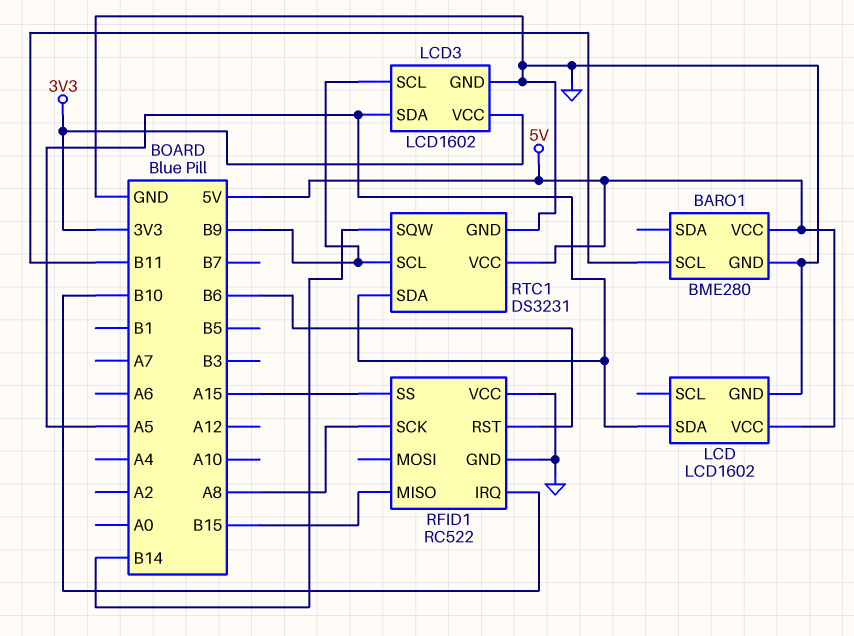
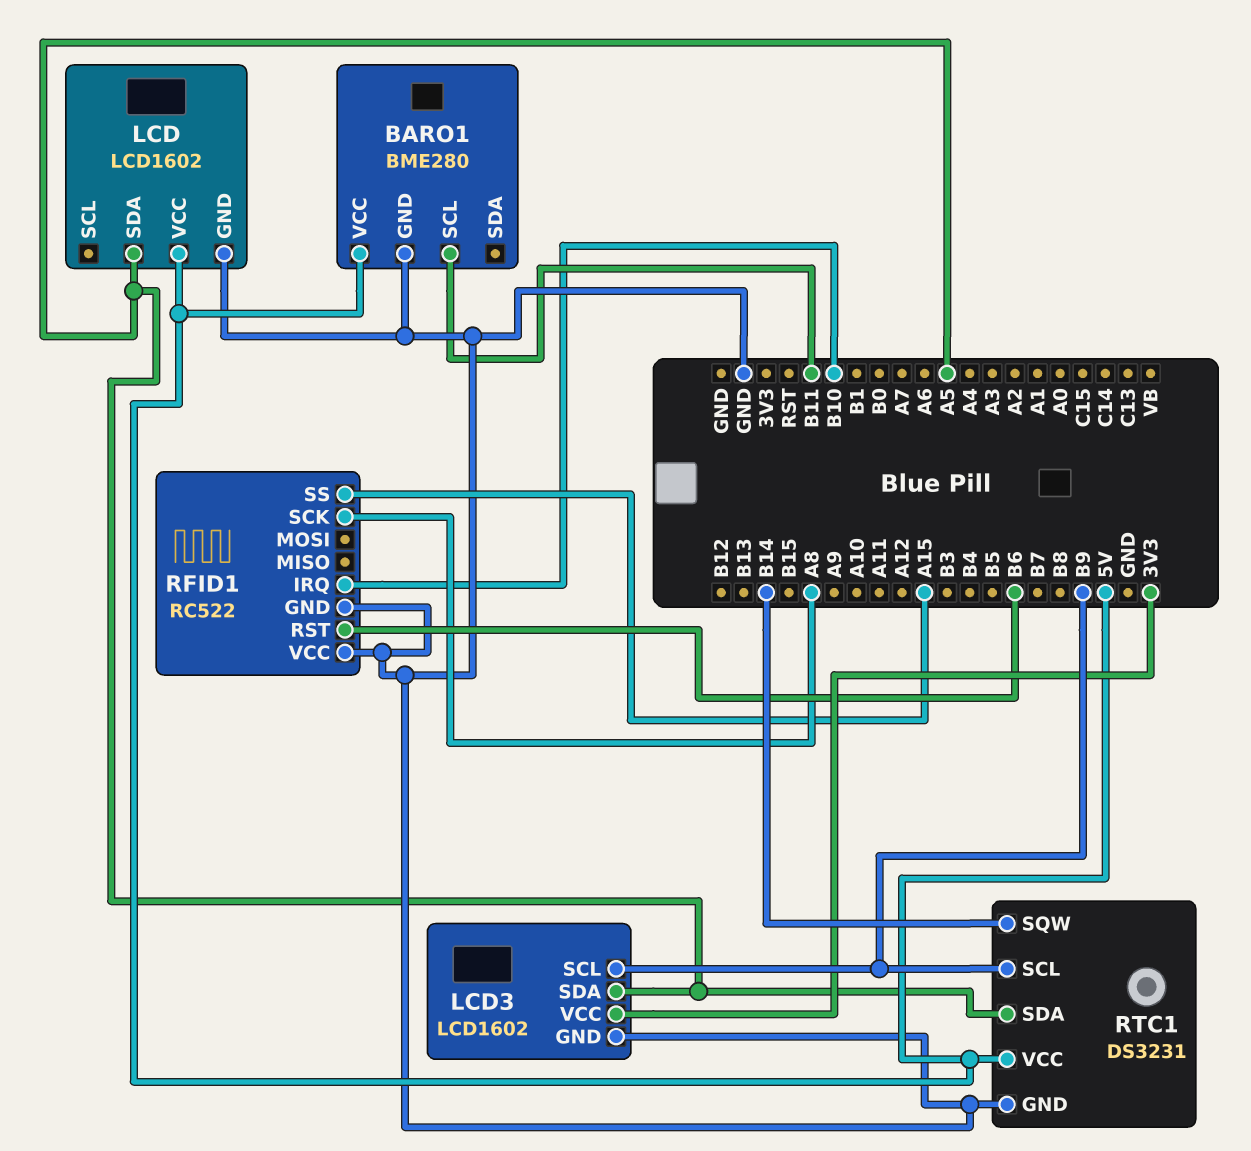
RFID1 pin MISO: B15 -> none

